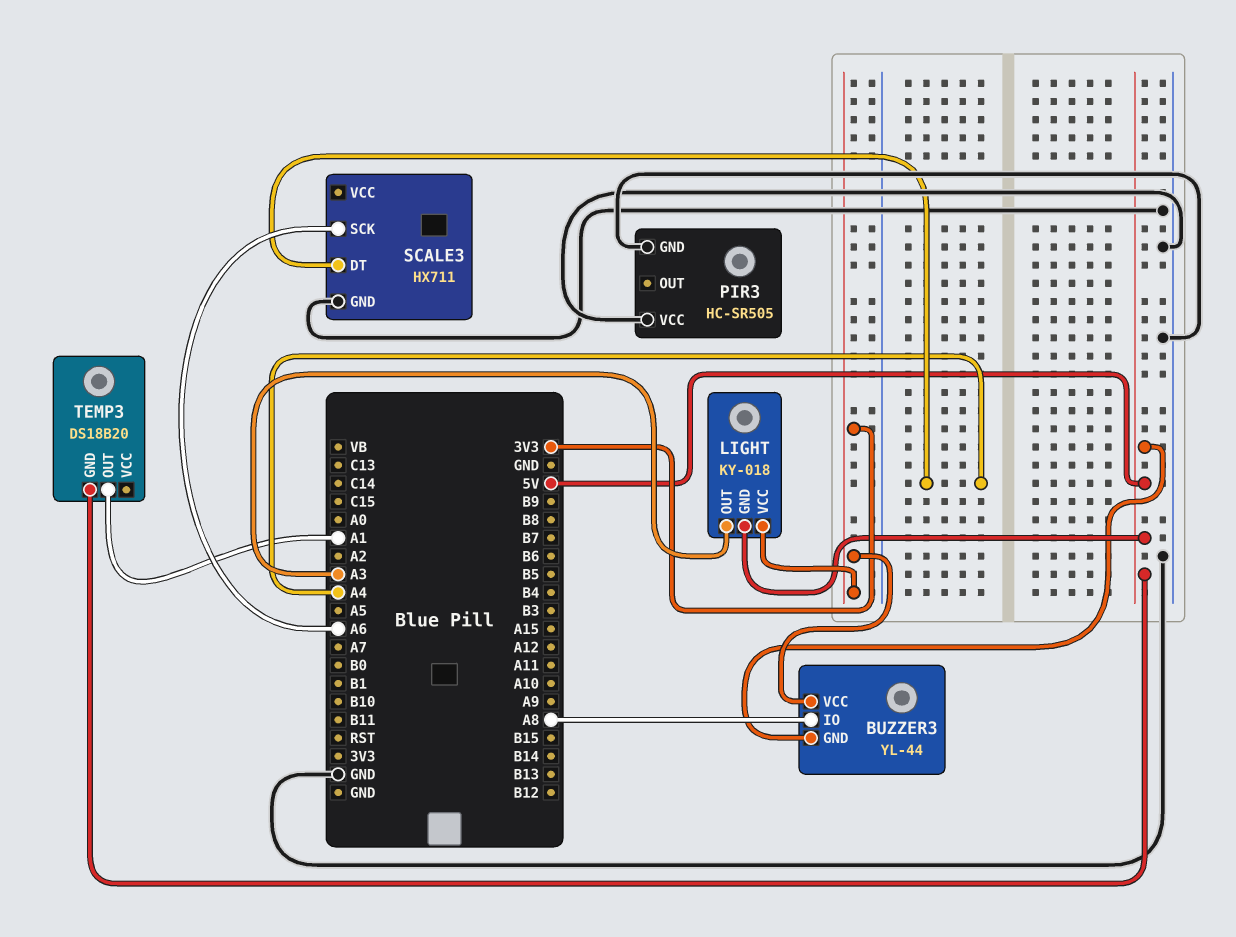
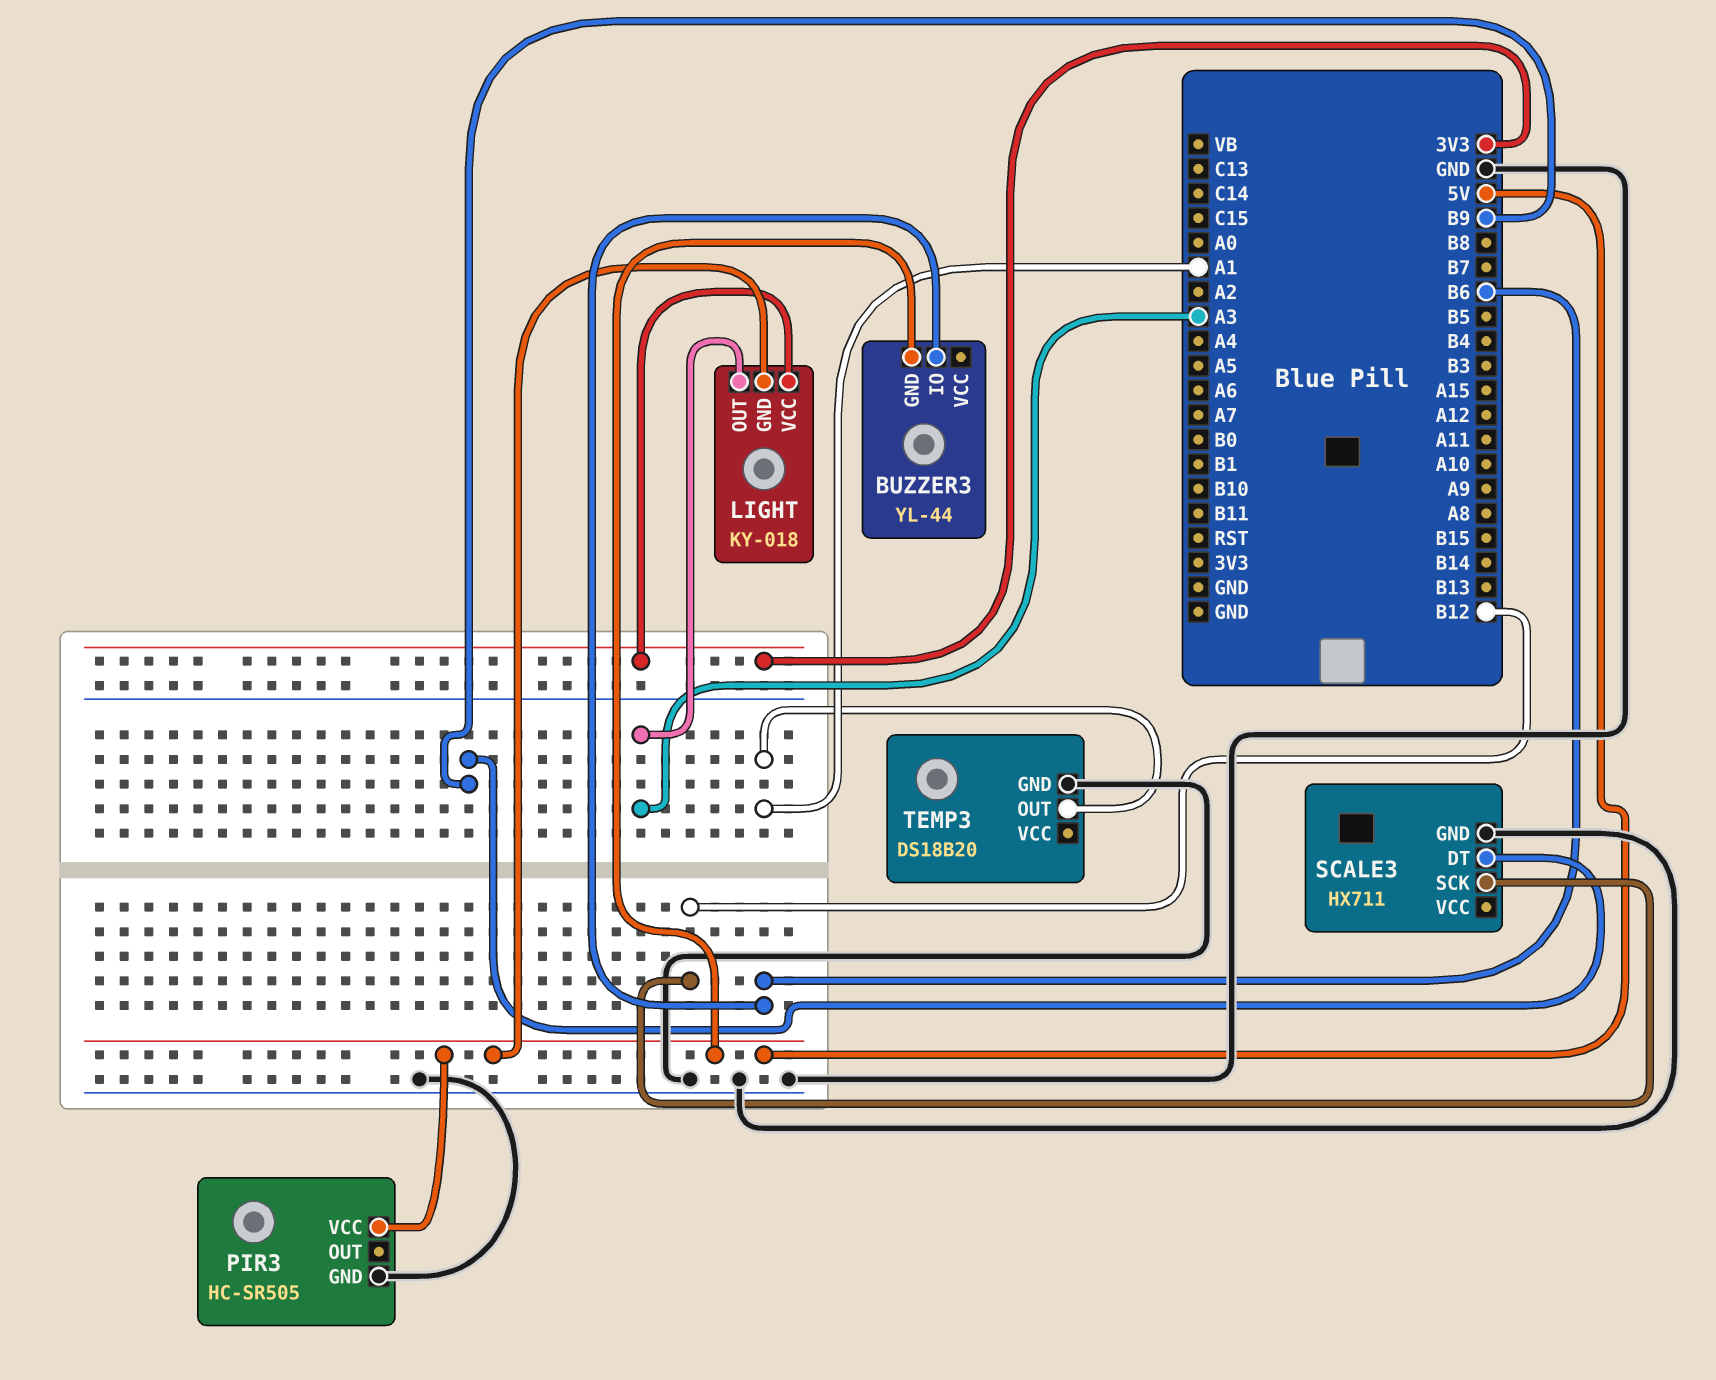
BUZZER3 pin IO: A8 -> B6
BUZZER3 pin VCC: 3V3 -> none
PIR3 pin VCC: GND -> 5V
SCALE3 pin DT: A4 -> B9
SCALE3 pin SCK: A6 -> B12
TEMP3 pin GND: 5V -> GND

